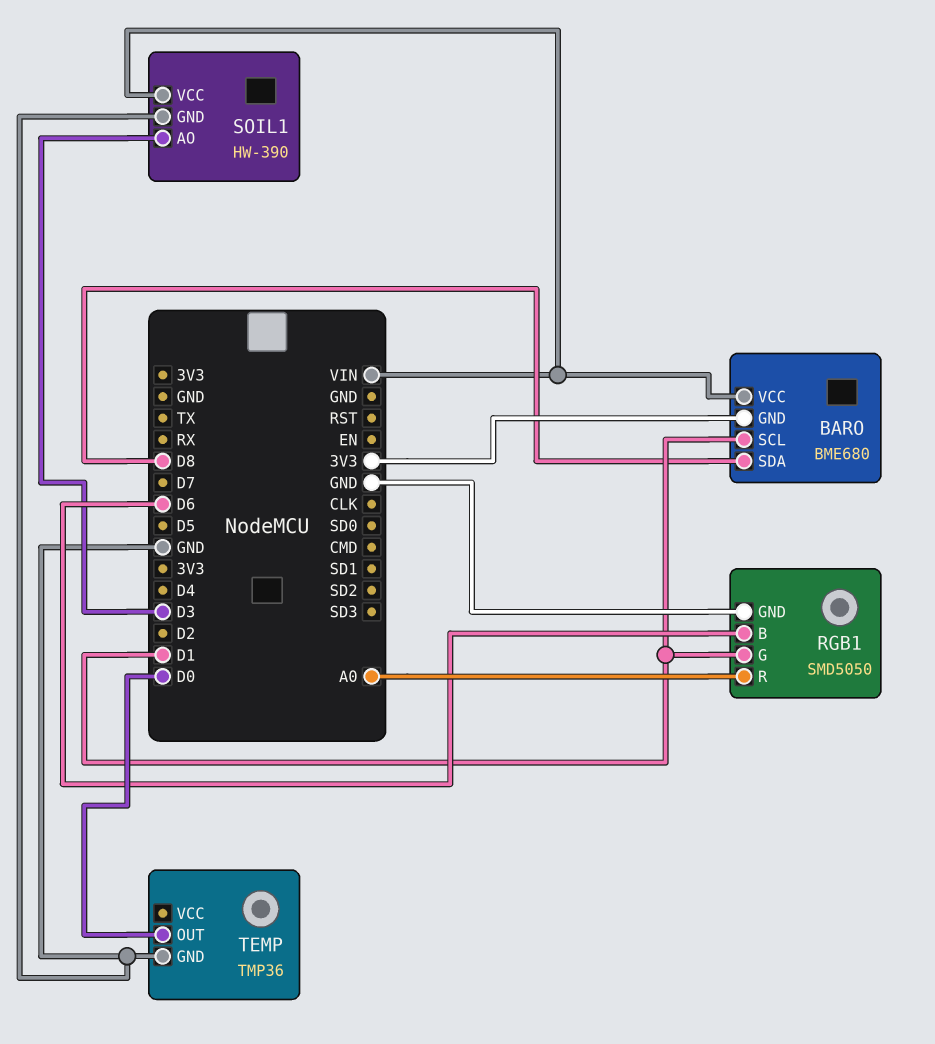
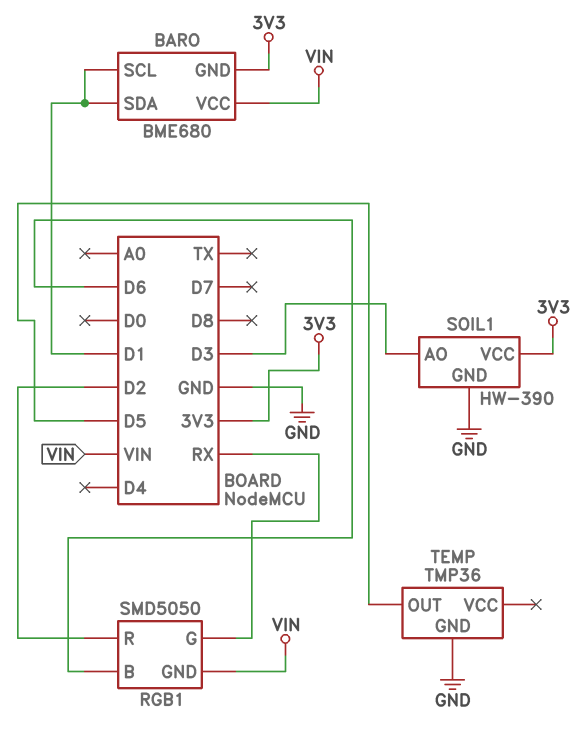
BARO pin SDA: D8 -> D1
RGB1 pin G: D1 -> RX
RGB1 pin GND: GND -> VIN
RGB1 pin R: A0 -> D2
SOIL1 pin VCC: VIN -> 3V3
TEMP pin OUT: D0 -> D5

